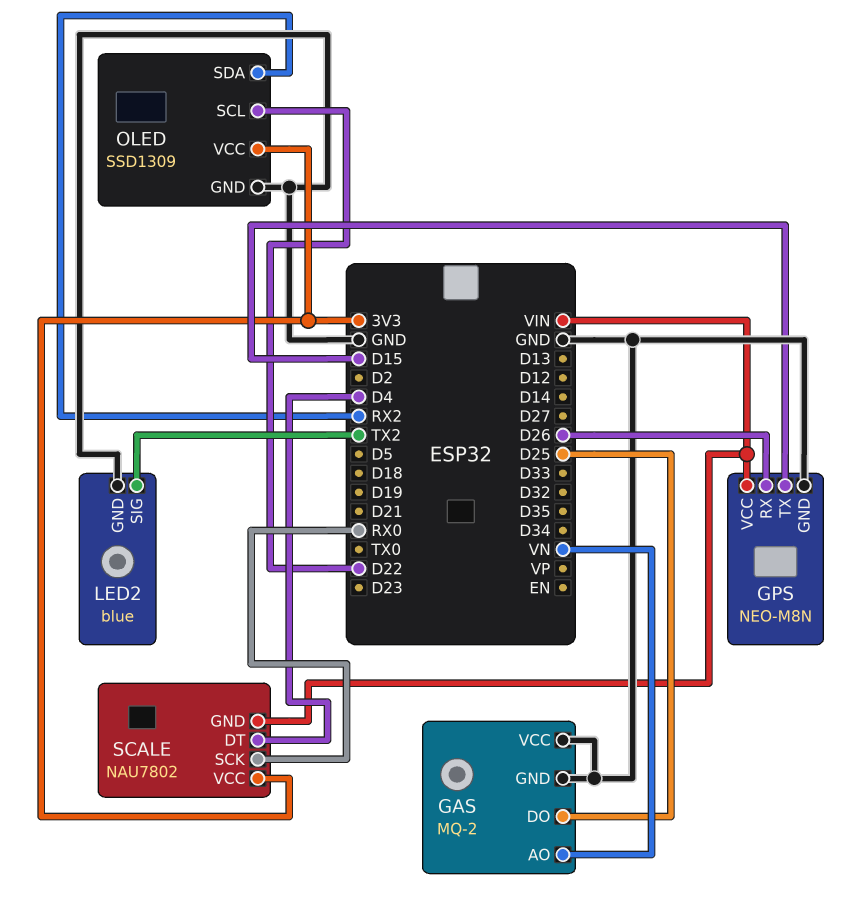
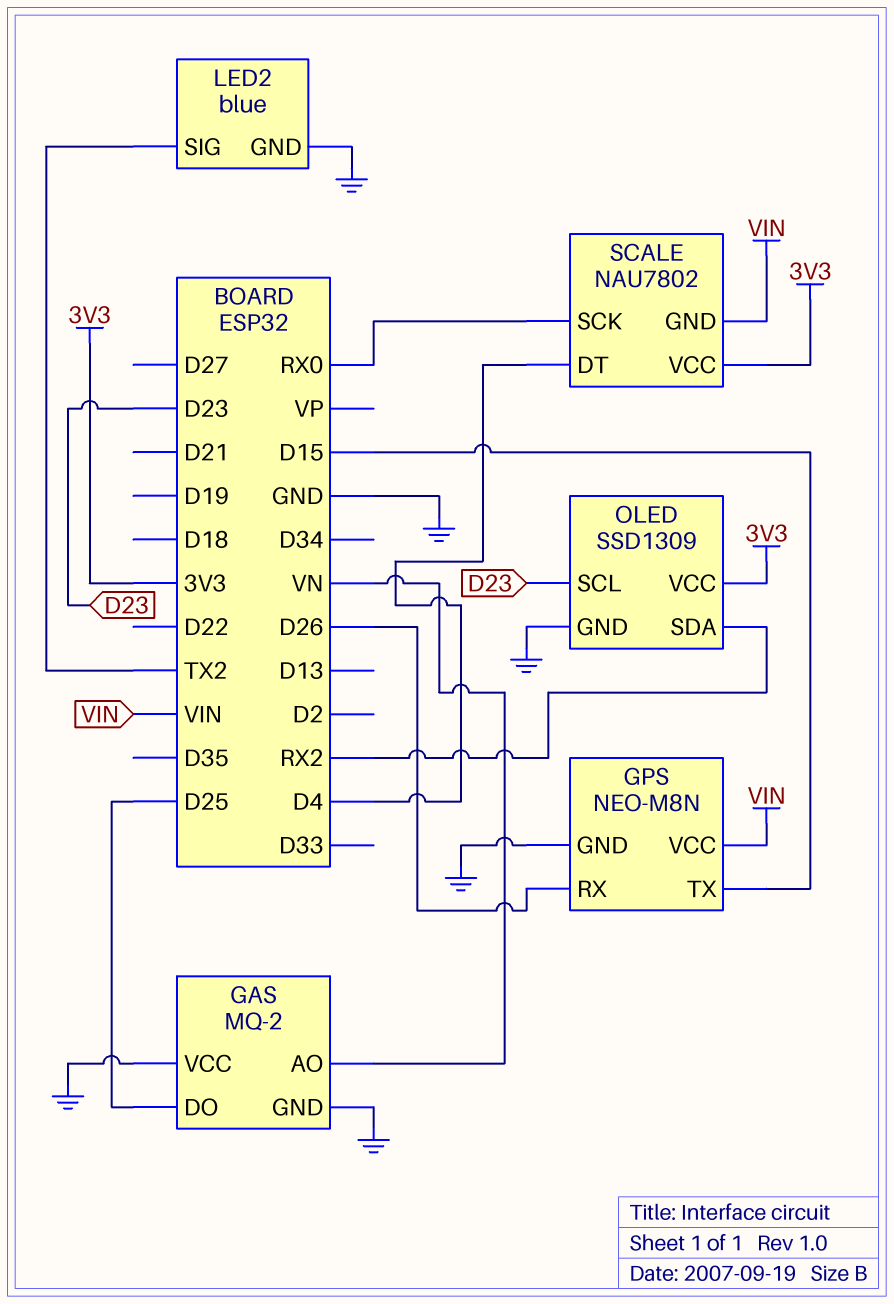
OLED pin SCL: D22 -> D23

